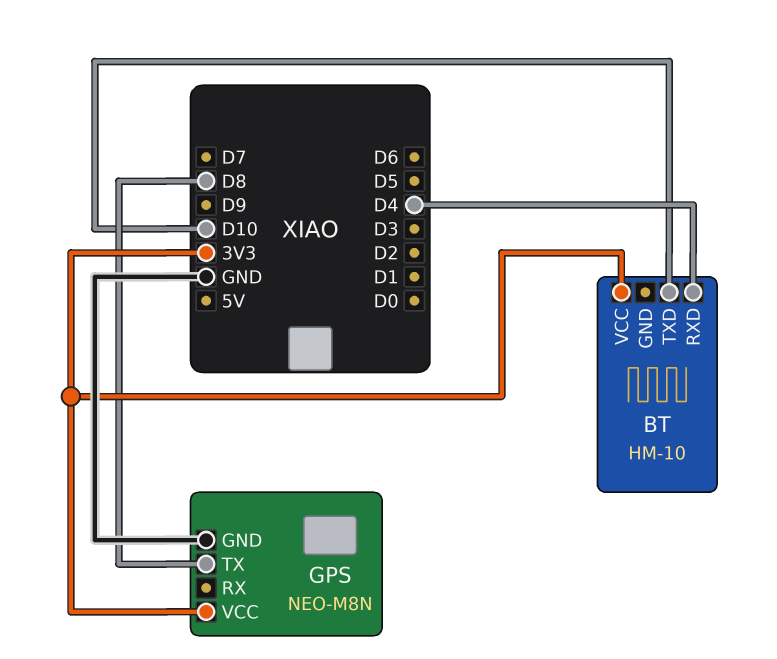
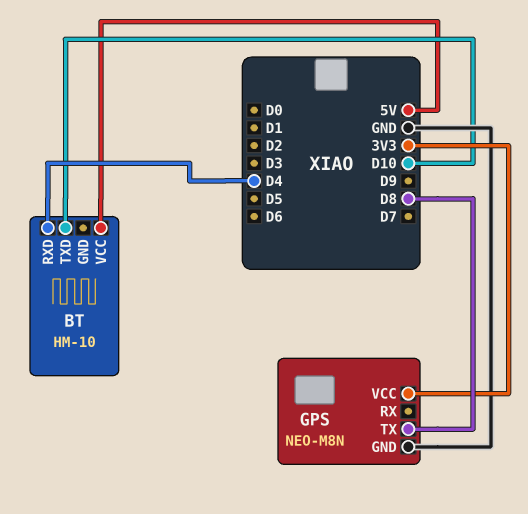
BT pin VCC: 3V3 -> 5V

